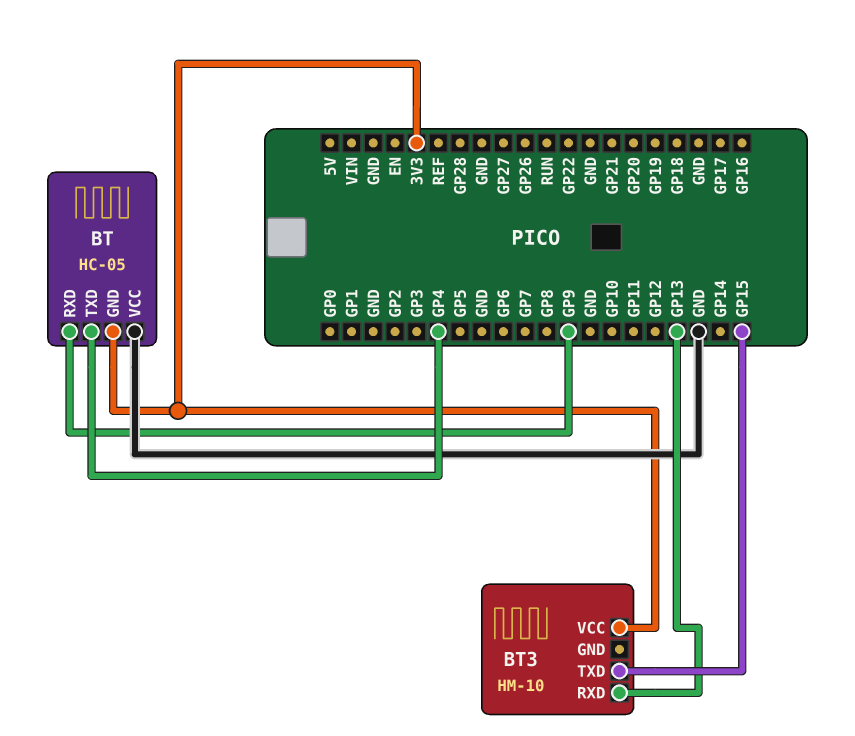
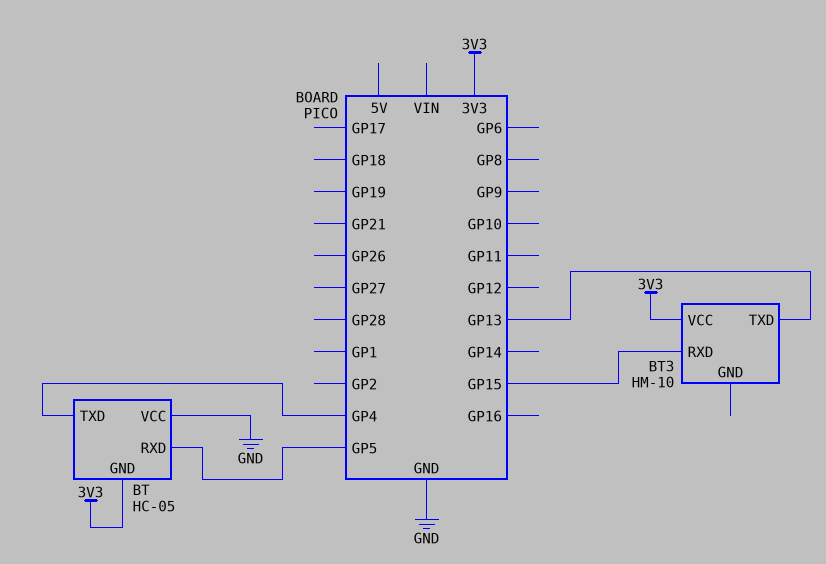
BT pin RXD: GP9 -> GP5
BT3 pin RXD: GP13 -> GP15
BT3 pin TXD: GP15 -> GP13

